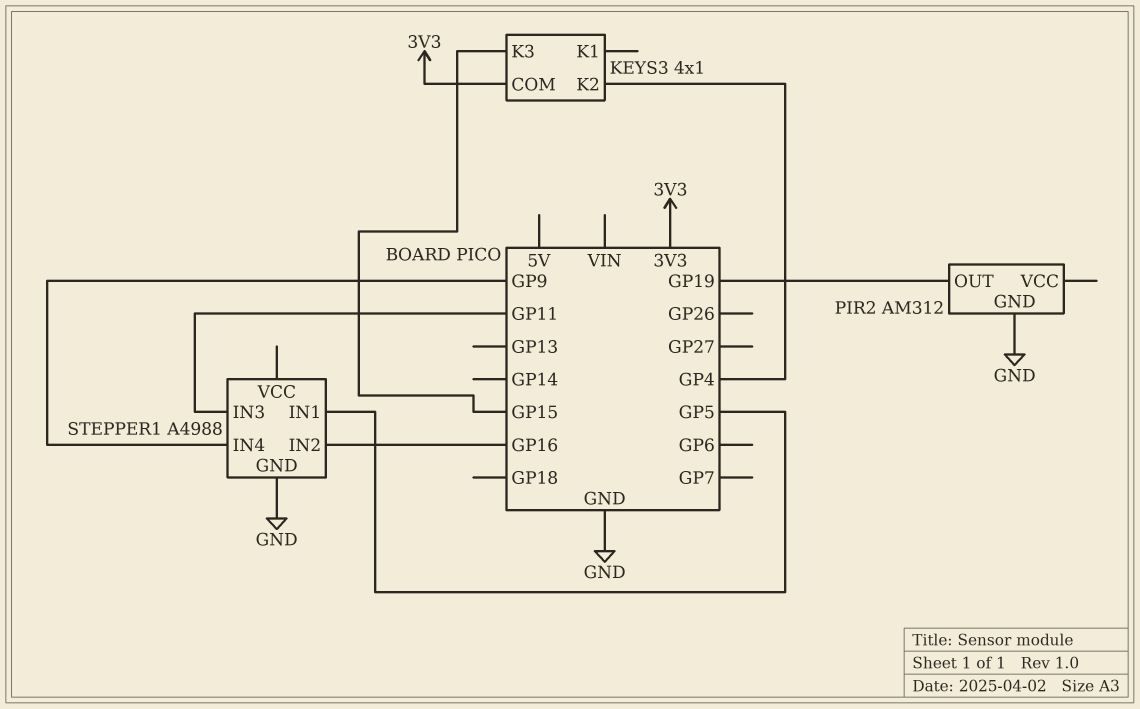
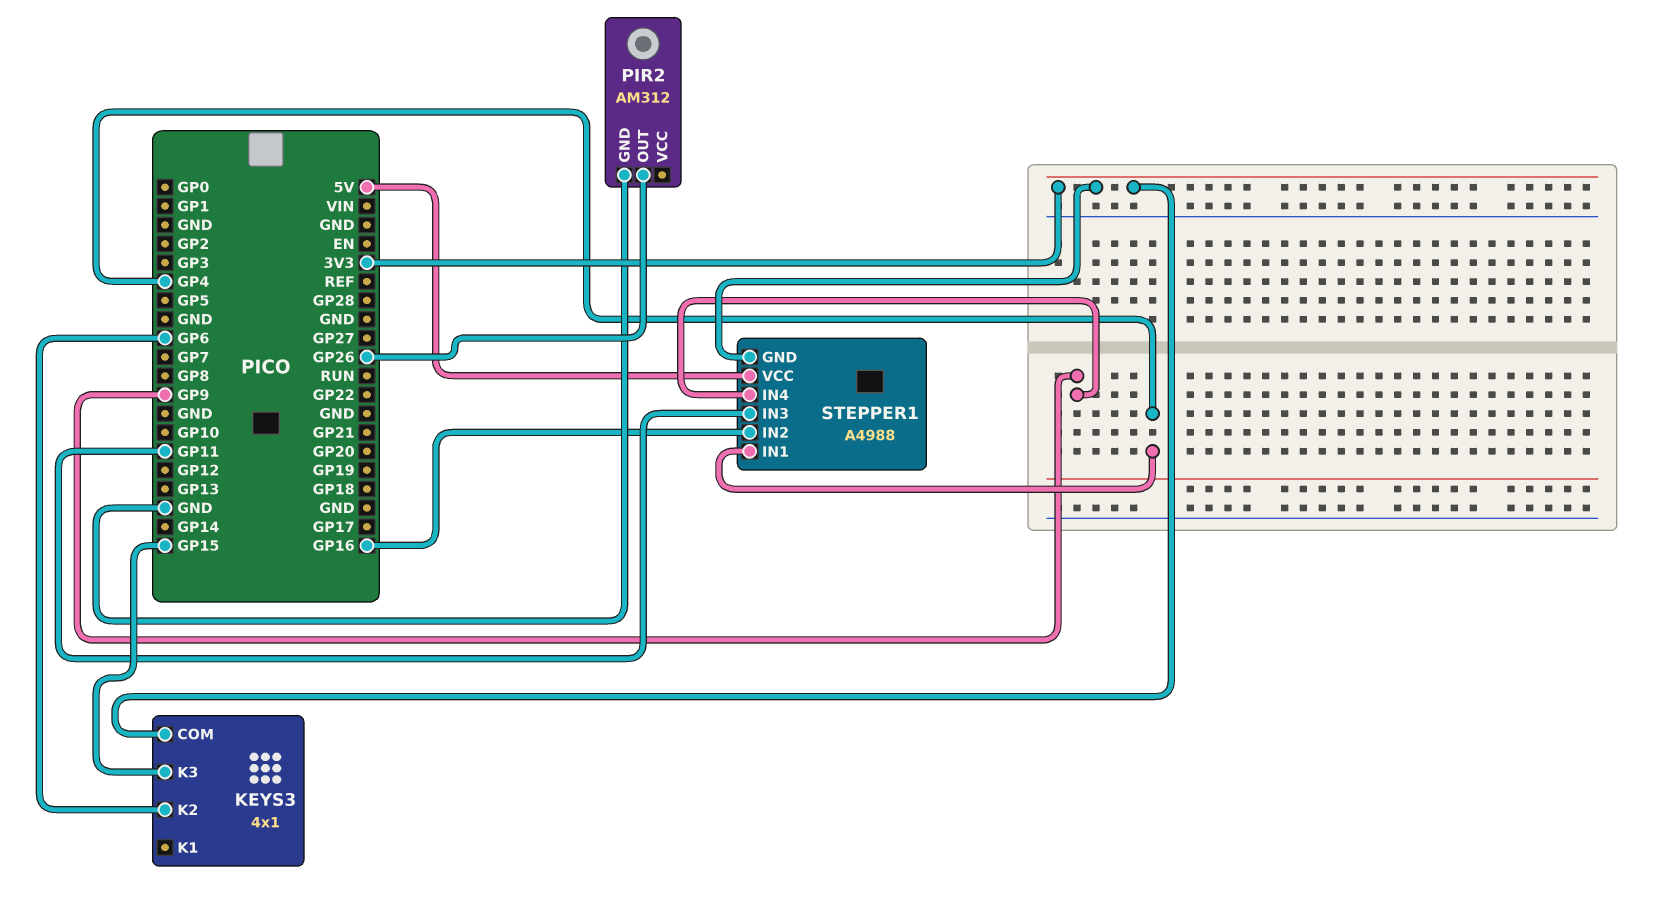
KEYS3 pin K2: GP4 -> GP6
PIR2 pin OUT: GP19 -> GP26
STEPPER1 pin GND: GND -> 3V3
STEPPER1 pin IN1: GP5 -> GP4
STEPPER1 pin VCC: none -> 5V

